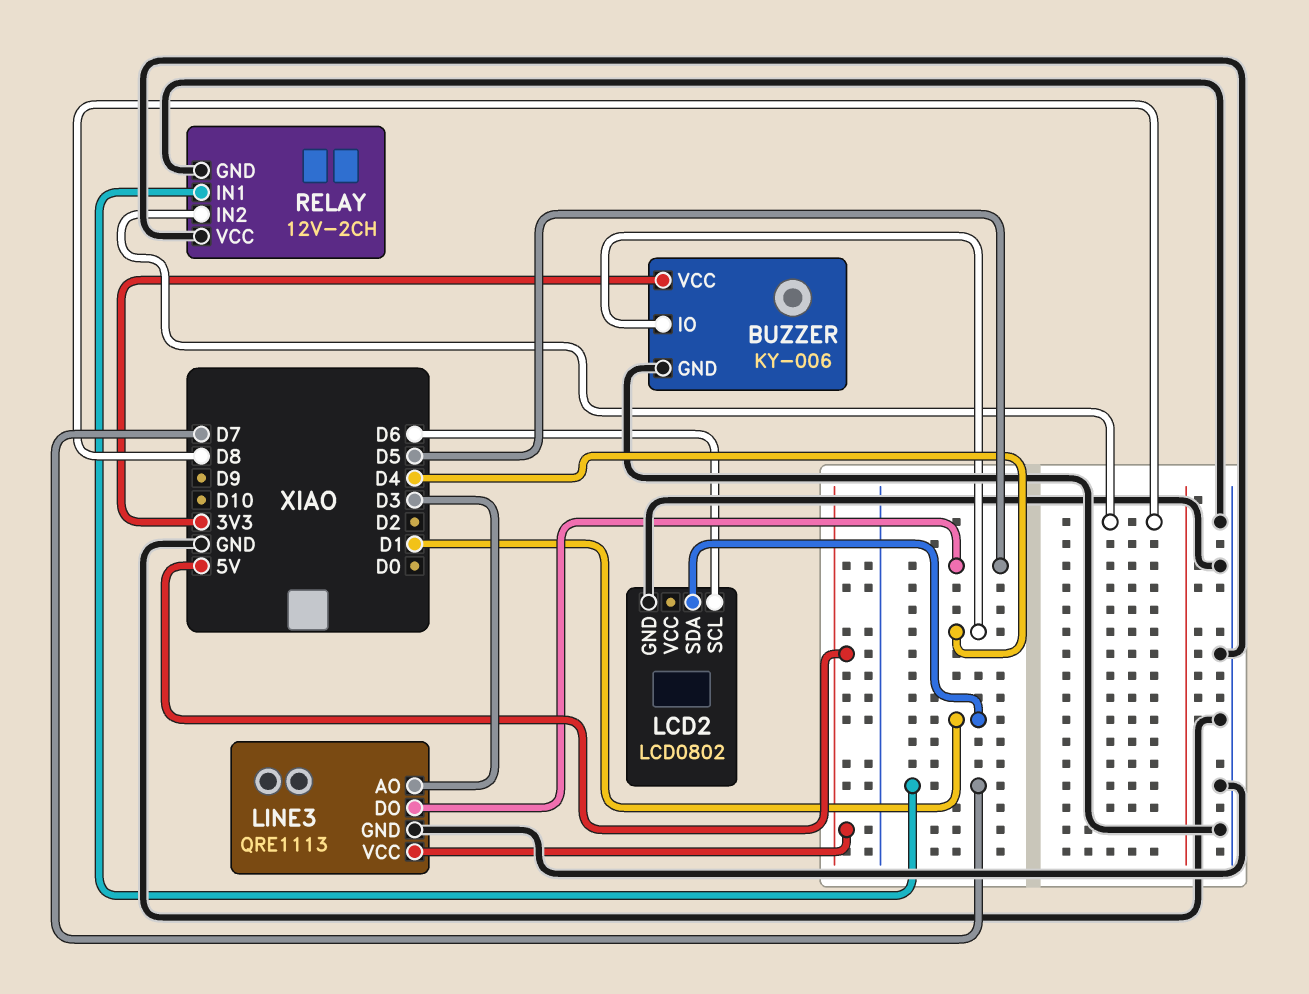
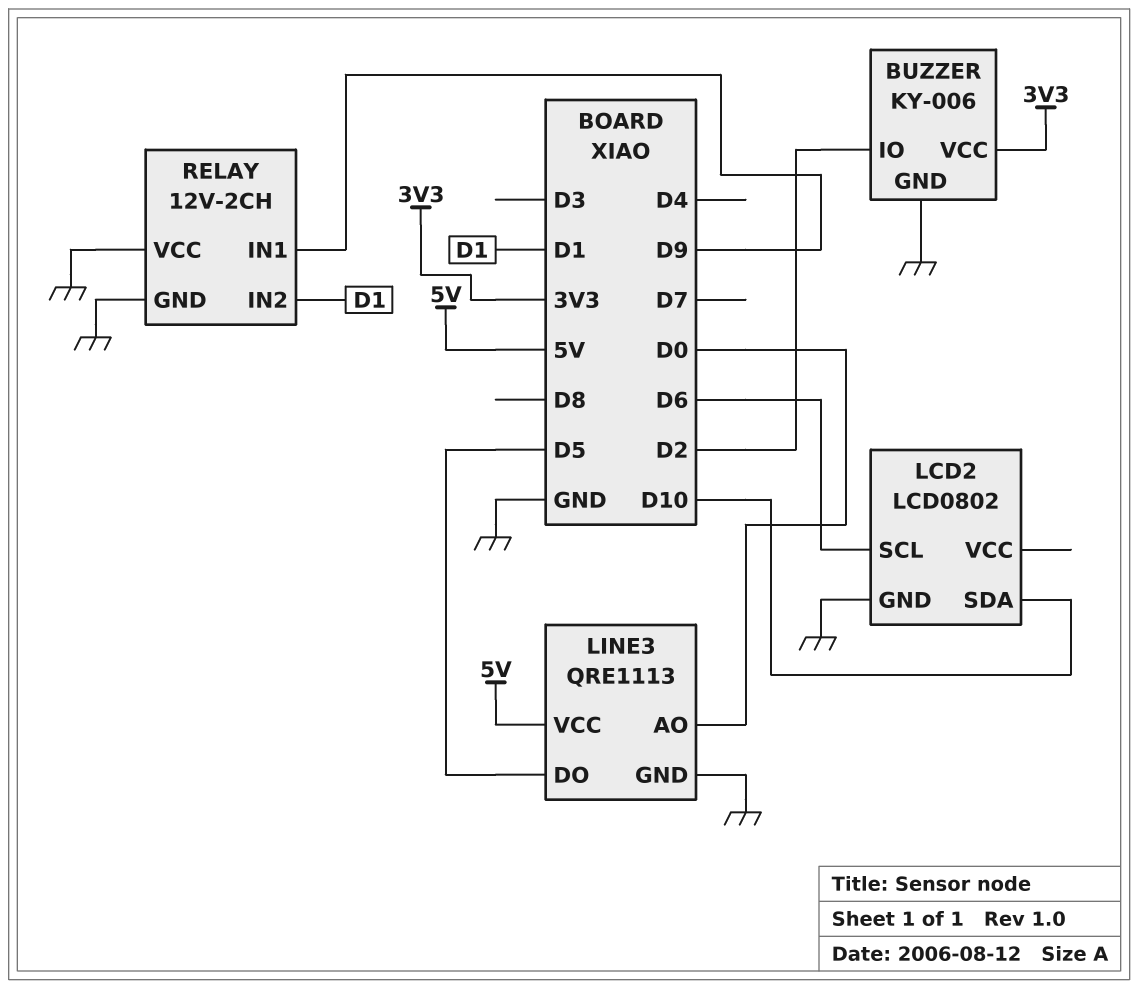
BUZZER pin IO: D4 -> D2
LCD2 pin SDA: D1 -> D10
LINE3 pin AO: D3 -> D0
RELAY pin IN1: D7 -> D9
RELAY pin IN2: D8 -> D1

